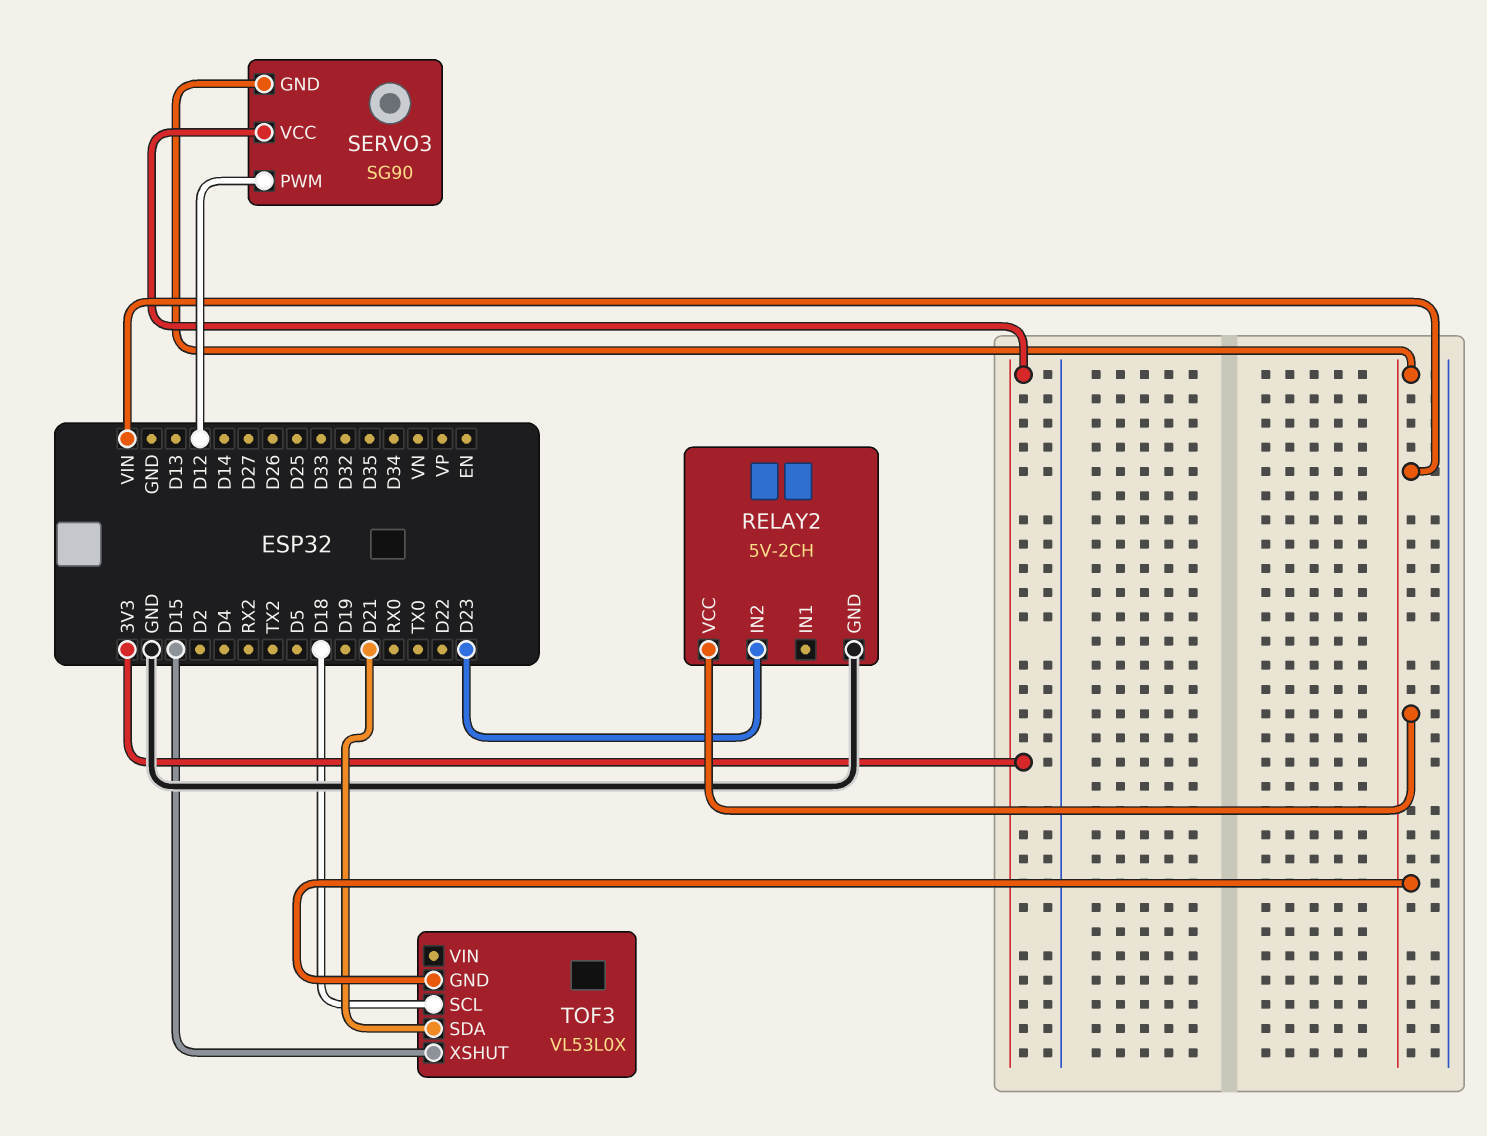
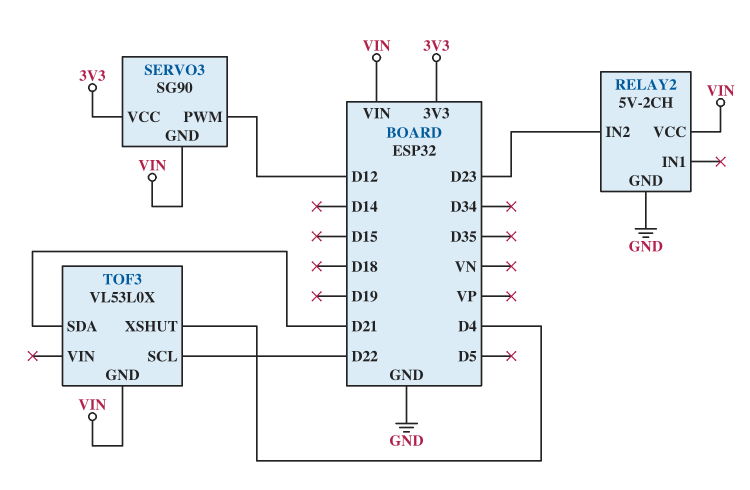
TOF3 pin SCL: D18 -> D22
TOF3 pin XSHUT: D15 -> D4

